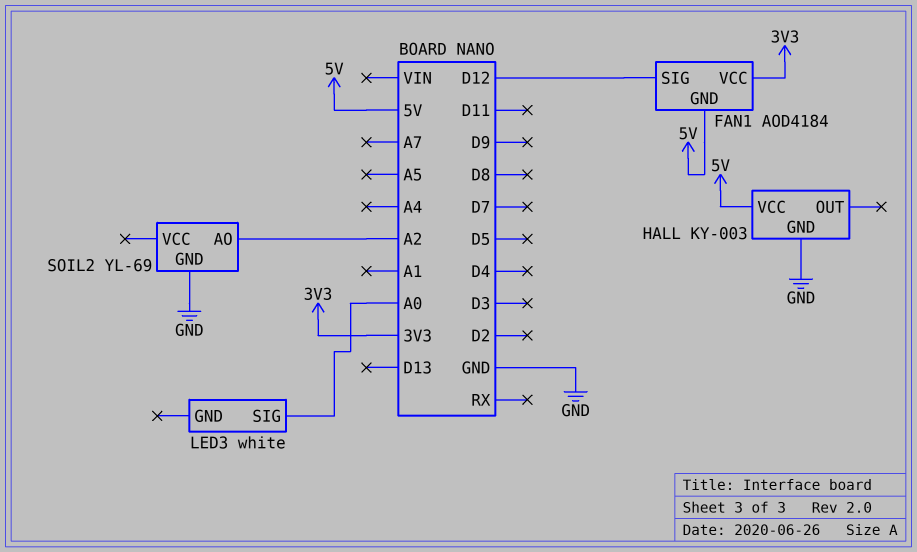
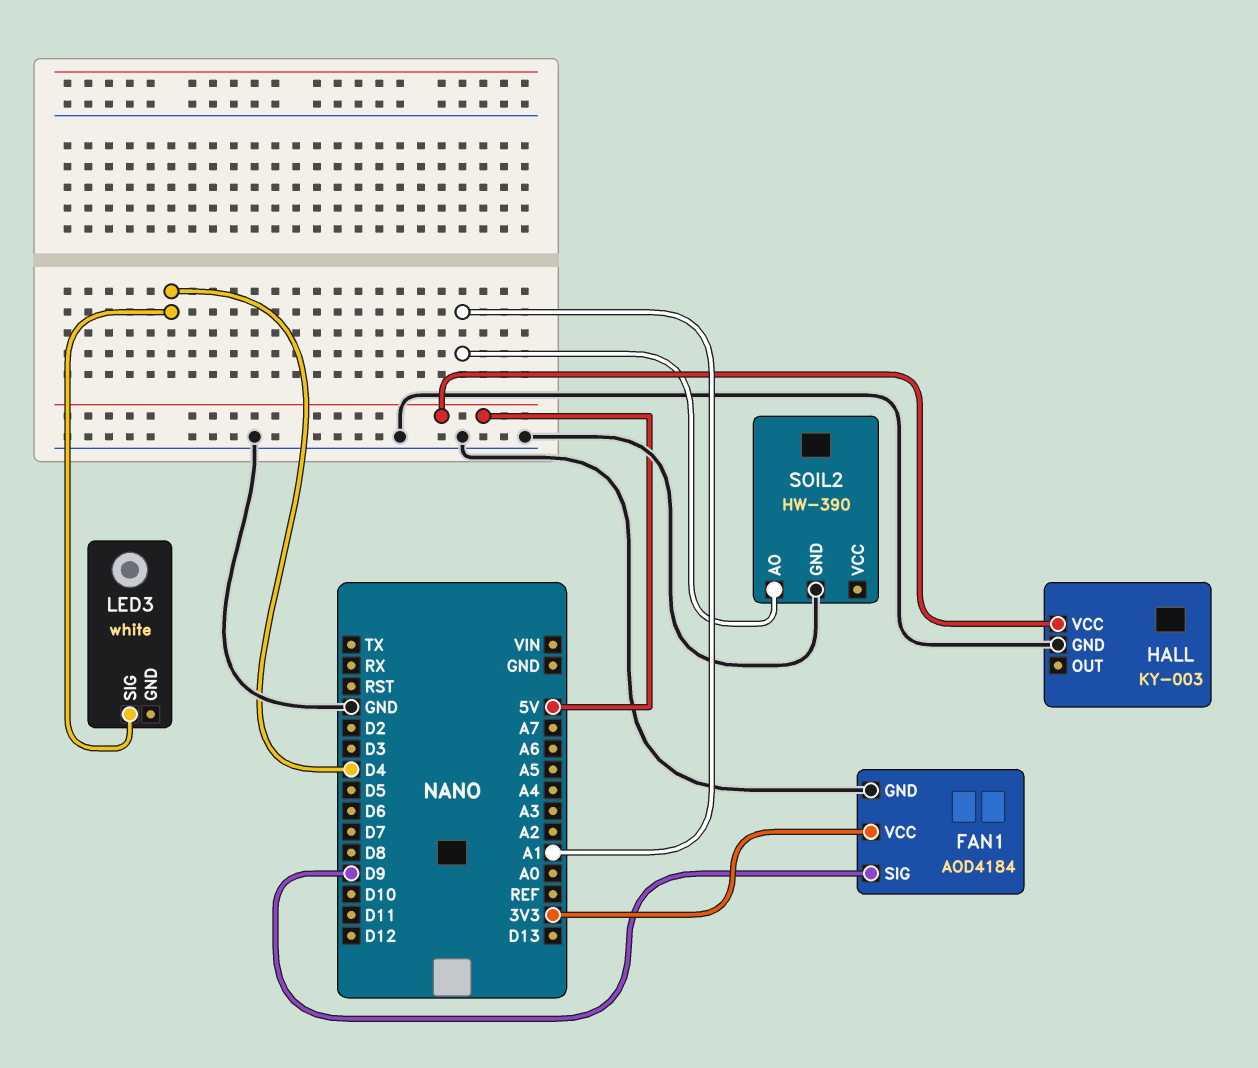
FAN1 pin GND: 5V -> GND
FAN1 pin SIG: D12 -> D9
LED3 pin SIG: A0 -> D4
SOIL2: YL-69 -> HW-390
SOIL2 pin AO: A2 -> A1

